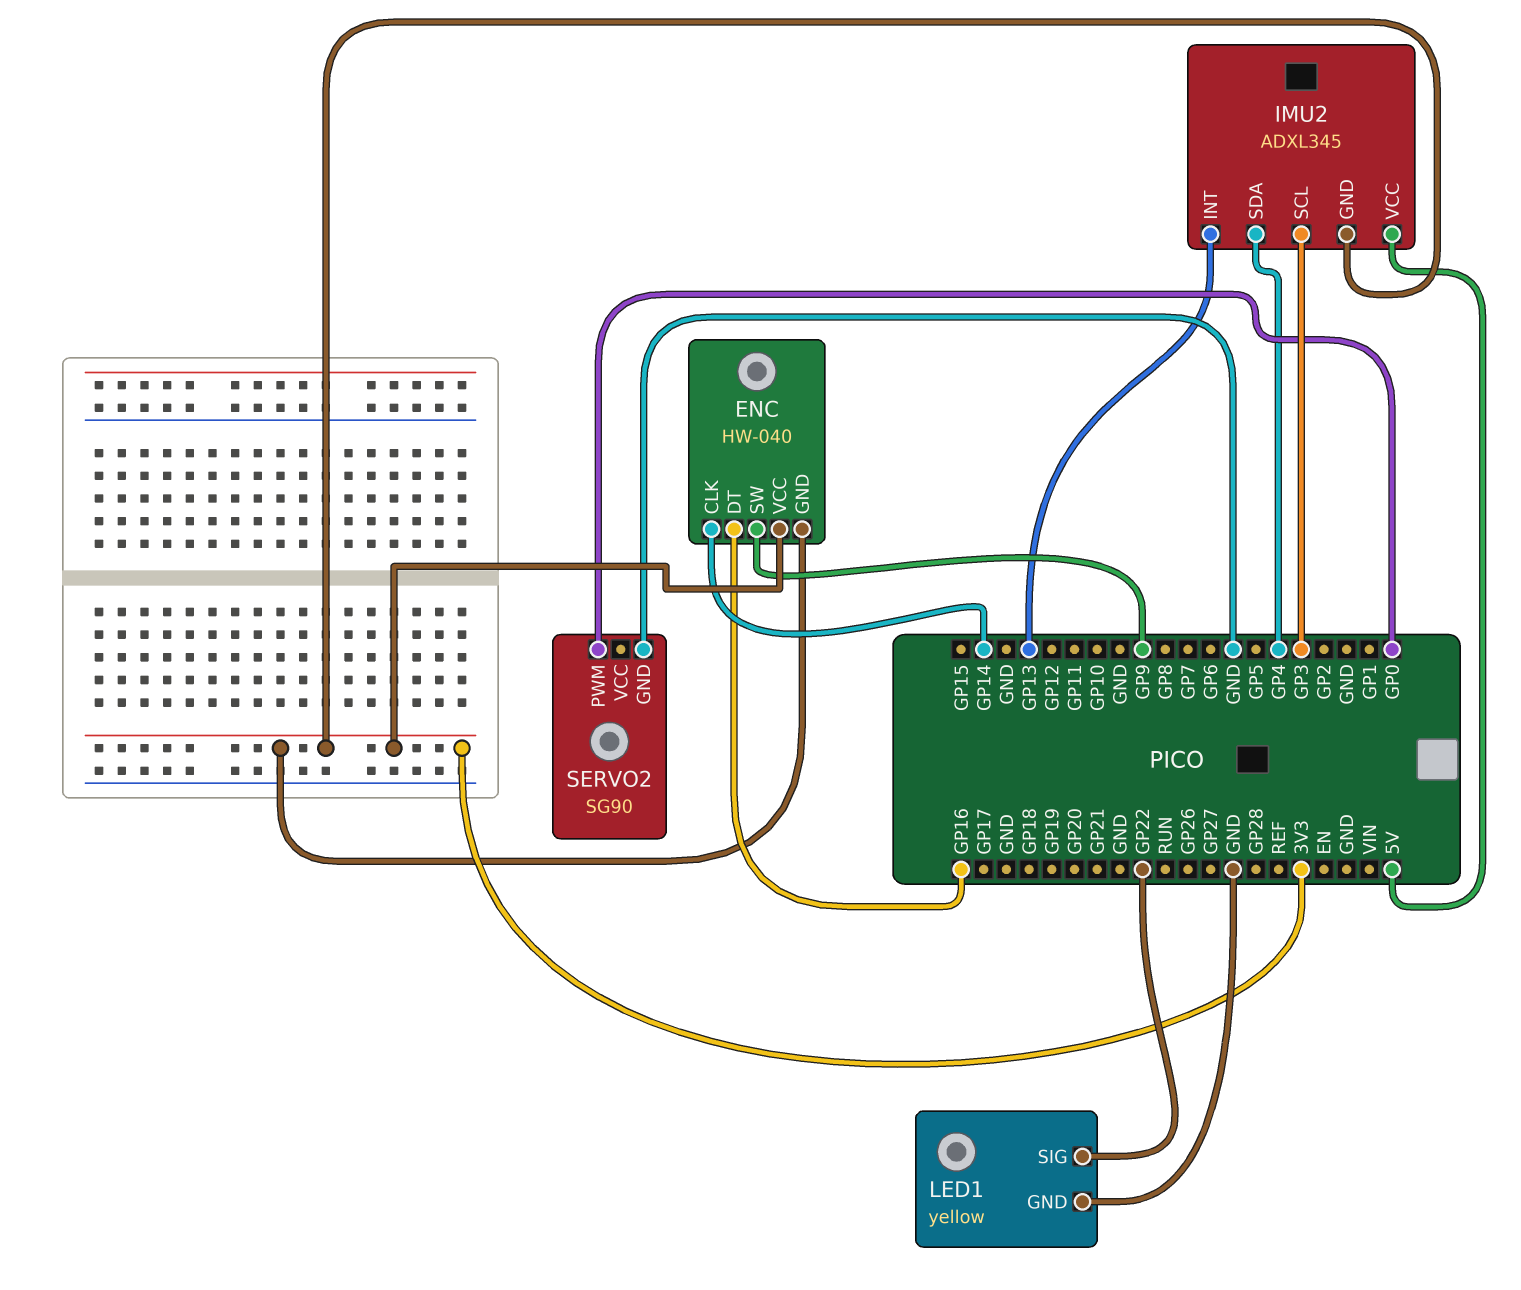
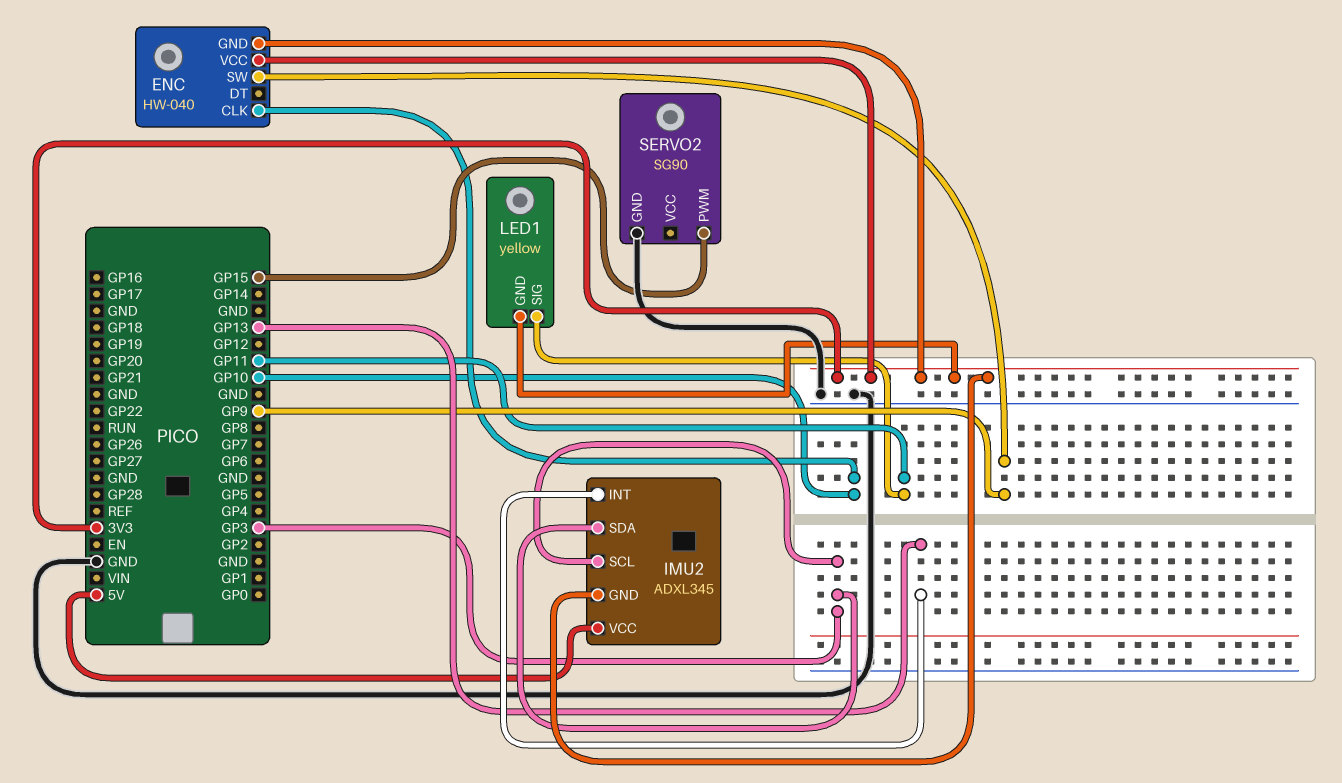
ENC pin CLK: GP14 -> GP10
ENC pin DT: GP16 -> none
IMU2 pin SDA: GP4 -> GP3
LED1 pin GND: GND -> 3V3
LED1 pin SIG: GP22 -> GP11
SERVO2 pin PWM: GP0 -> GP15

